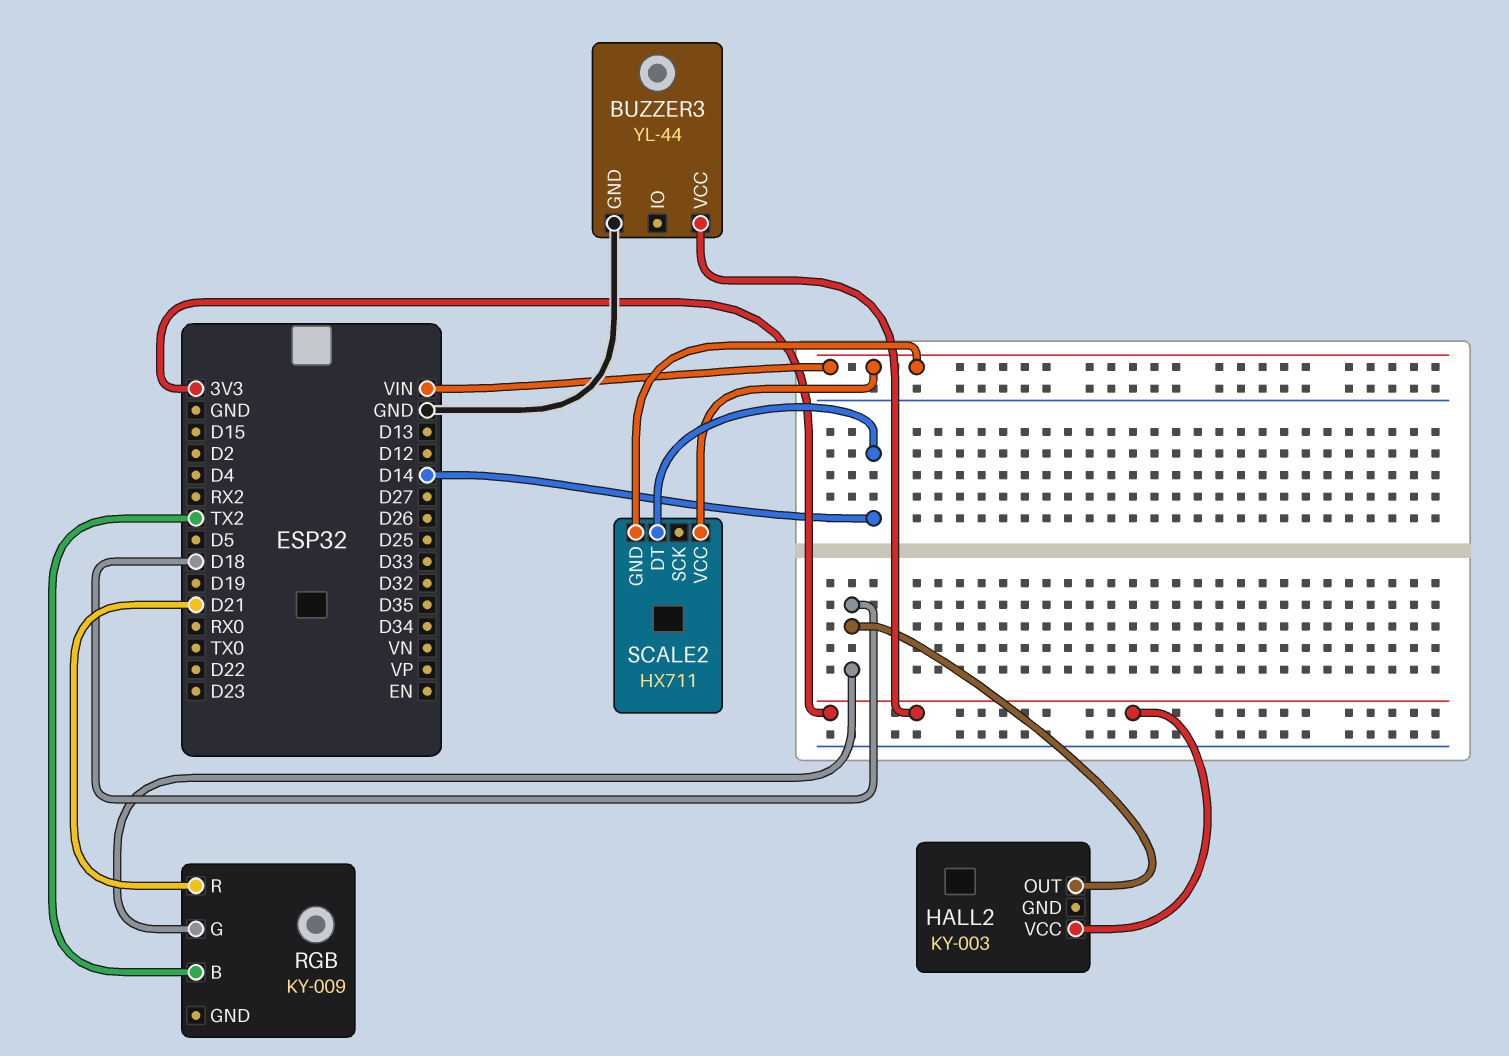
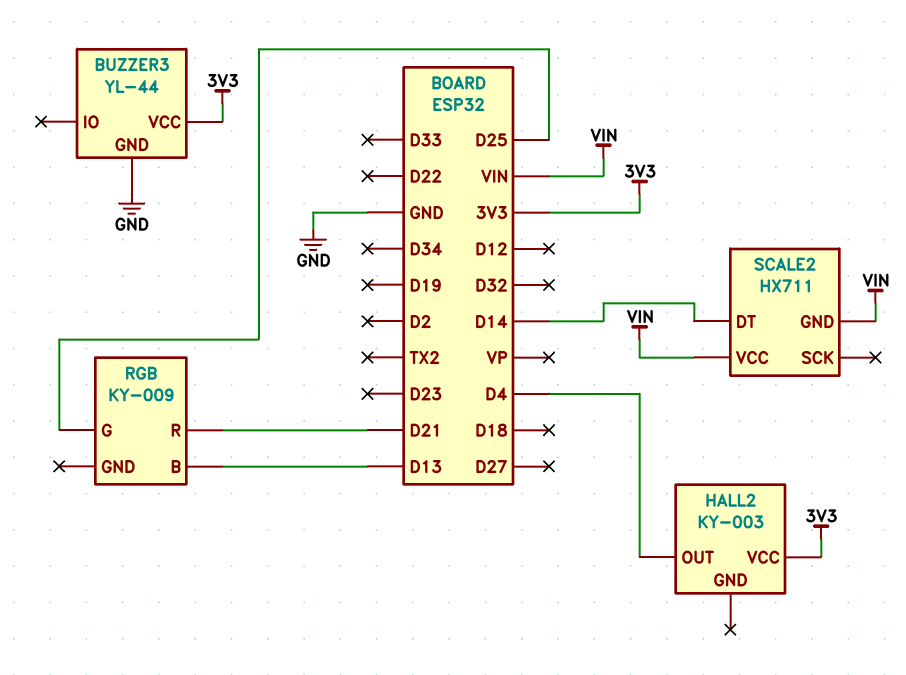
HALL2 pin OUT: D18 -> D4
RGB pin B: TX2 -> D13
RGB pin G: D18 -> D25

